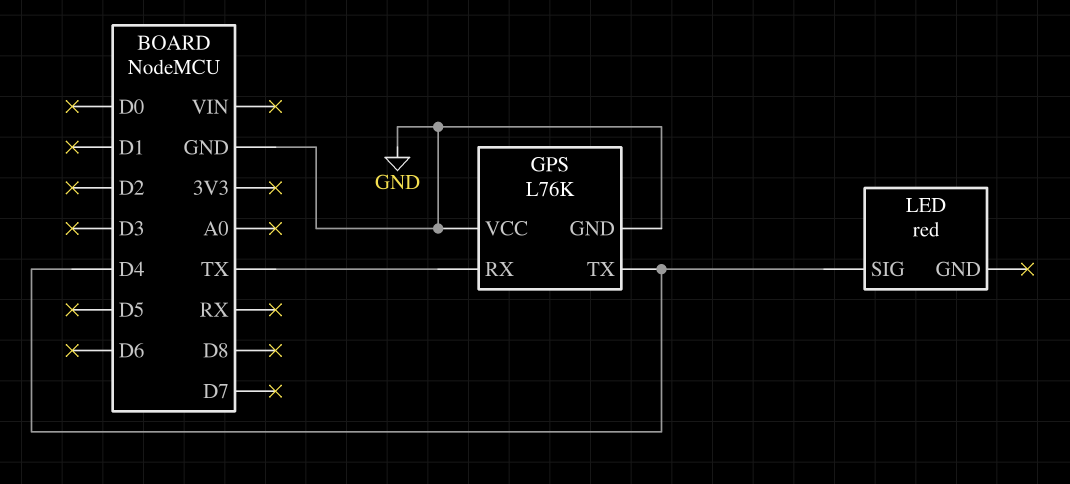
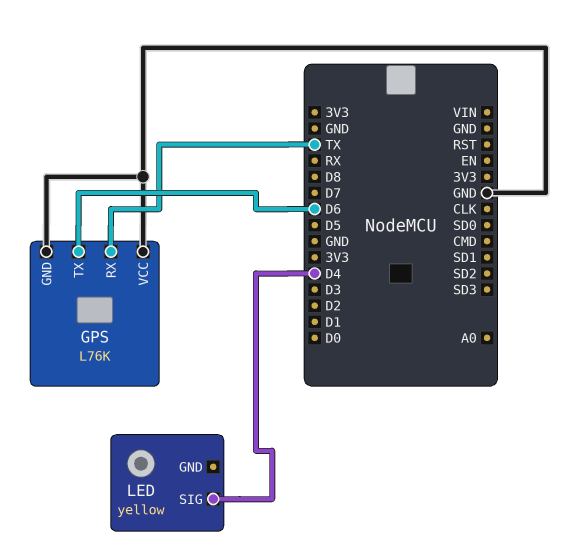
GPS pin TX: D4 -> D6
LED: red -> yellow

